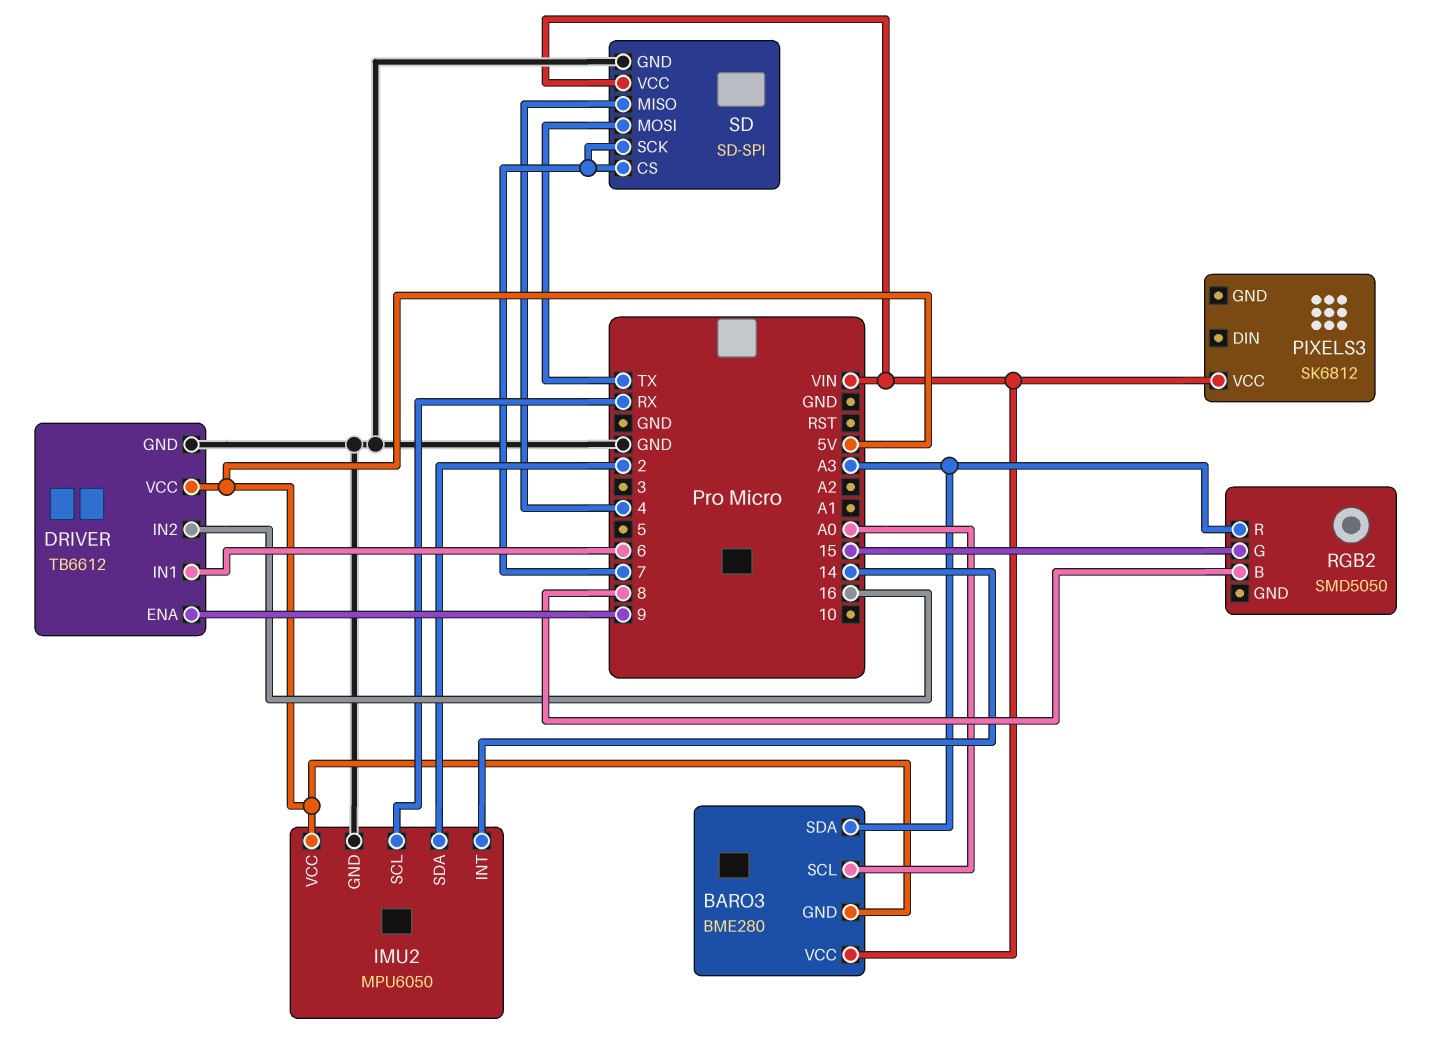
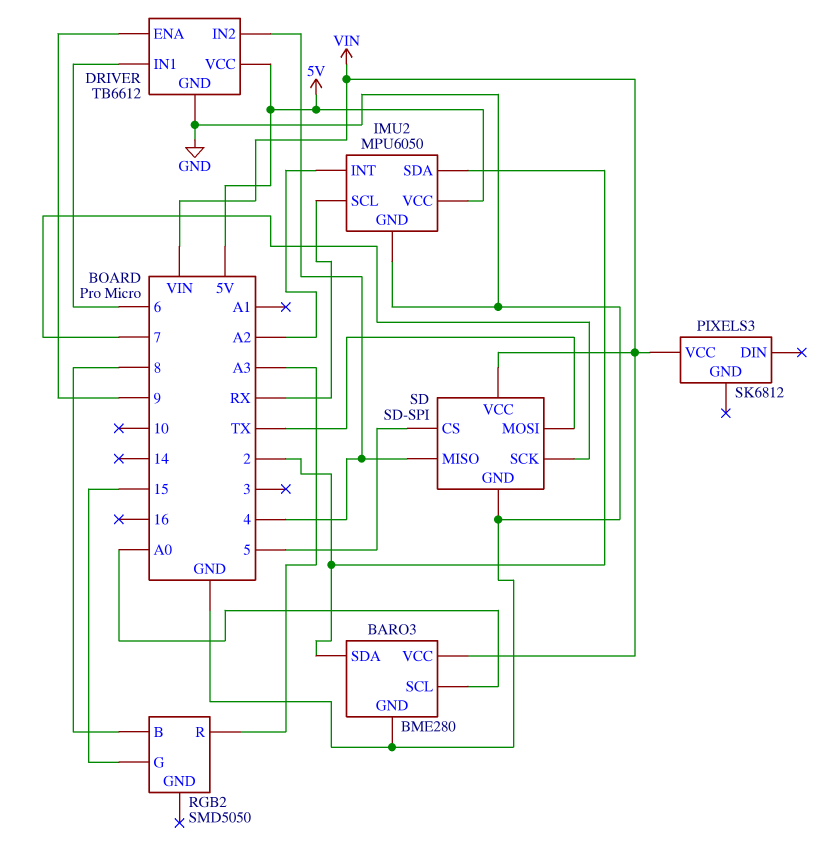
BARO3 pin GND: 5V -> GND
BARO3 pin SDA: A3 -> 2
DRIVER pin IN2: 16 -> 4
IMU2 pin INT: 14 -> A2
SD pin CS: 7 -> 5

